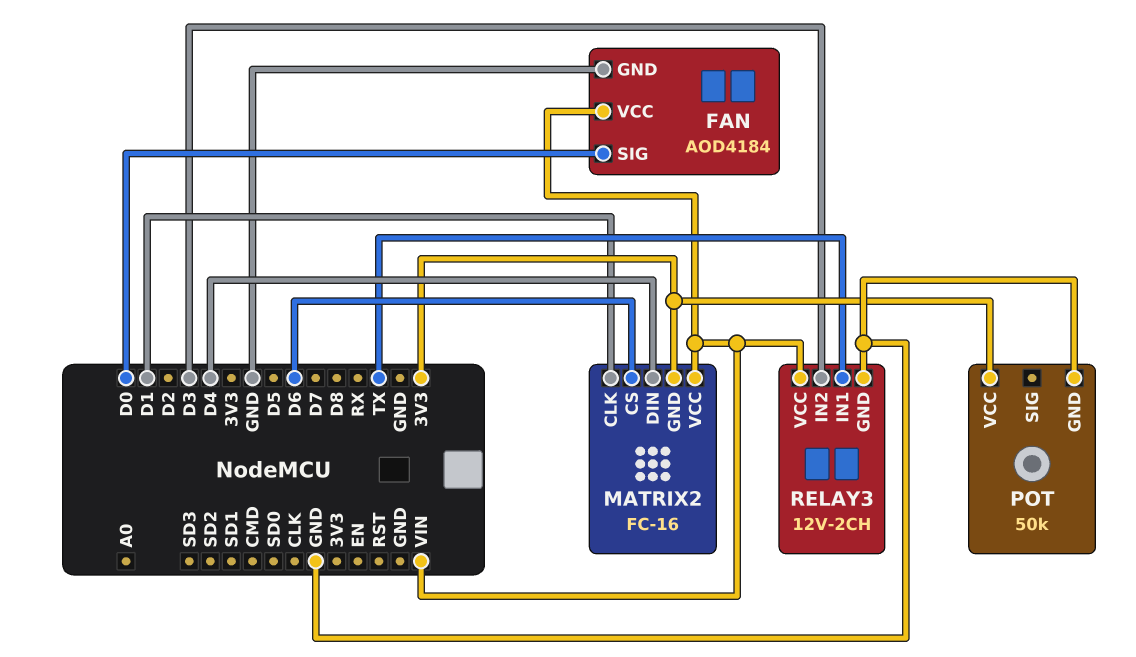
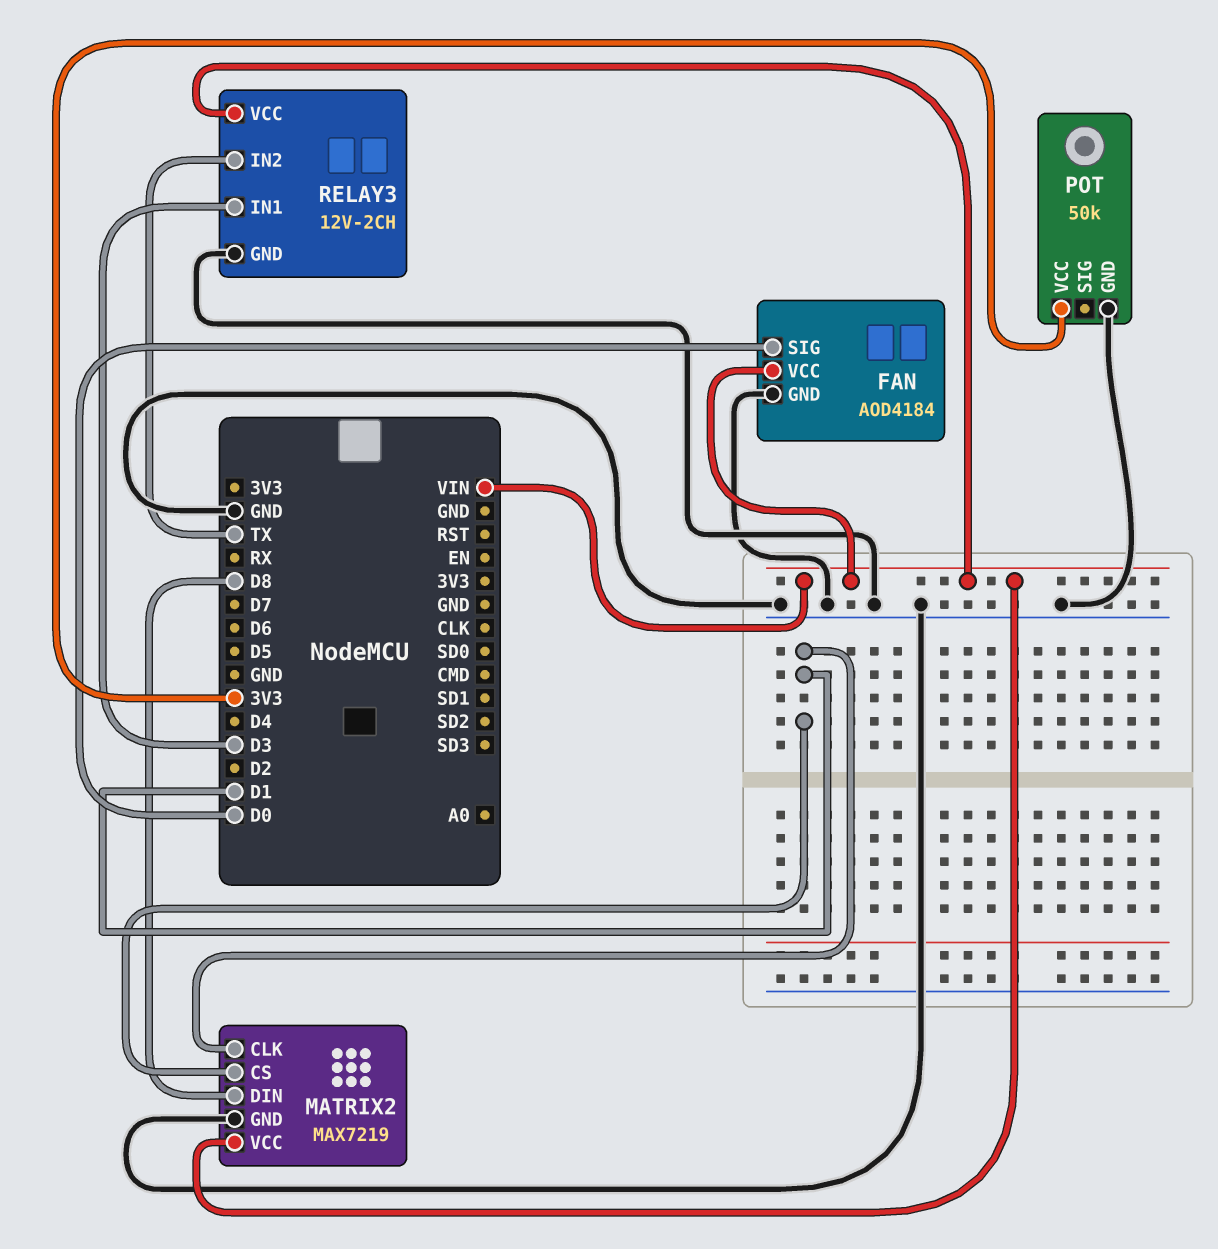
MATRIX2: FC-16 -> MAX7219
MATRIX2 pin CS: D6 -> D1
MATRIX2 pin DIN: D4 -> D8
MATRIX2 pin GND: 3V3 -> GND
RELAY3 pin IN1: TX -> D3
RELAY3 pin IN2: D3 -> TX

